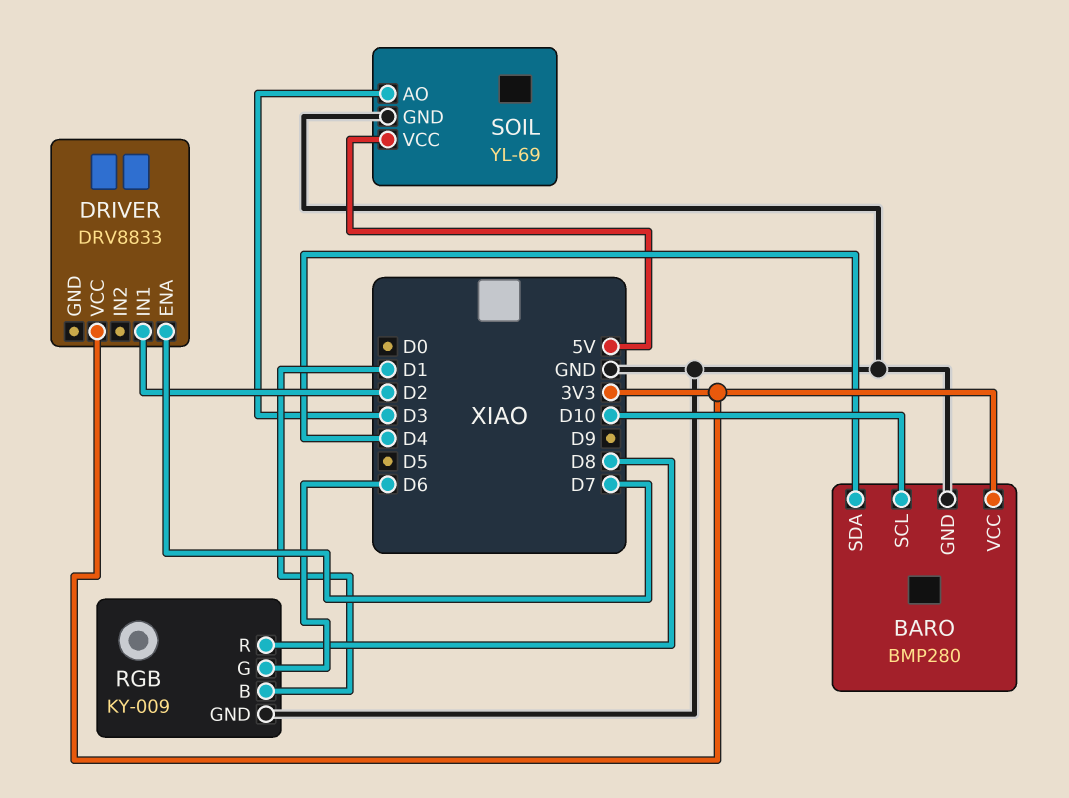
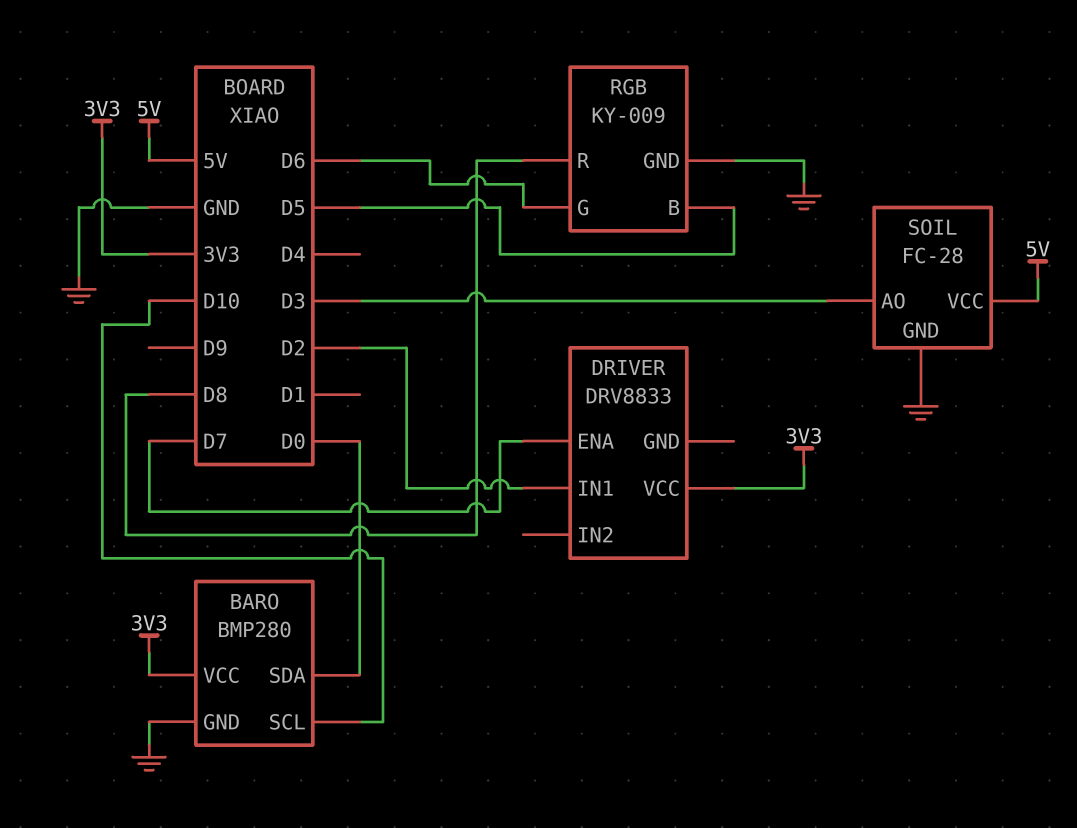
BARO pin SDA: D4 -> D0
RGB pin B: D1 -> D5
SOIL: YL-69 -> FC-28

